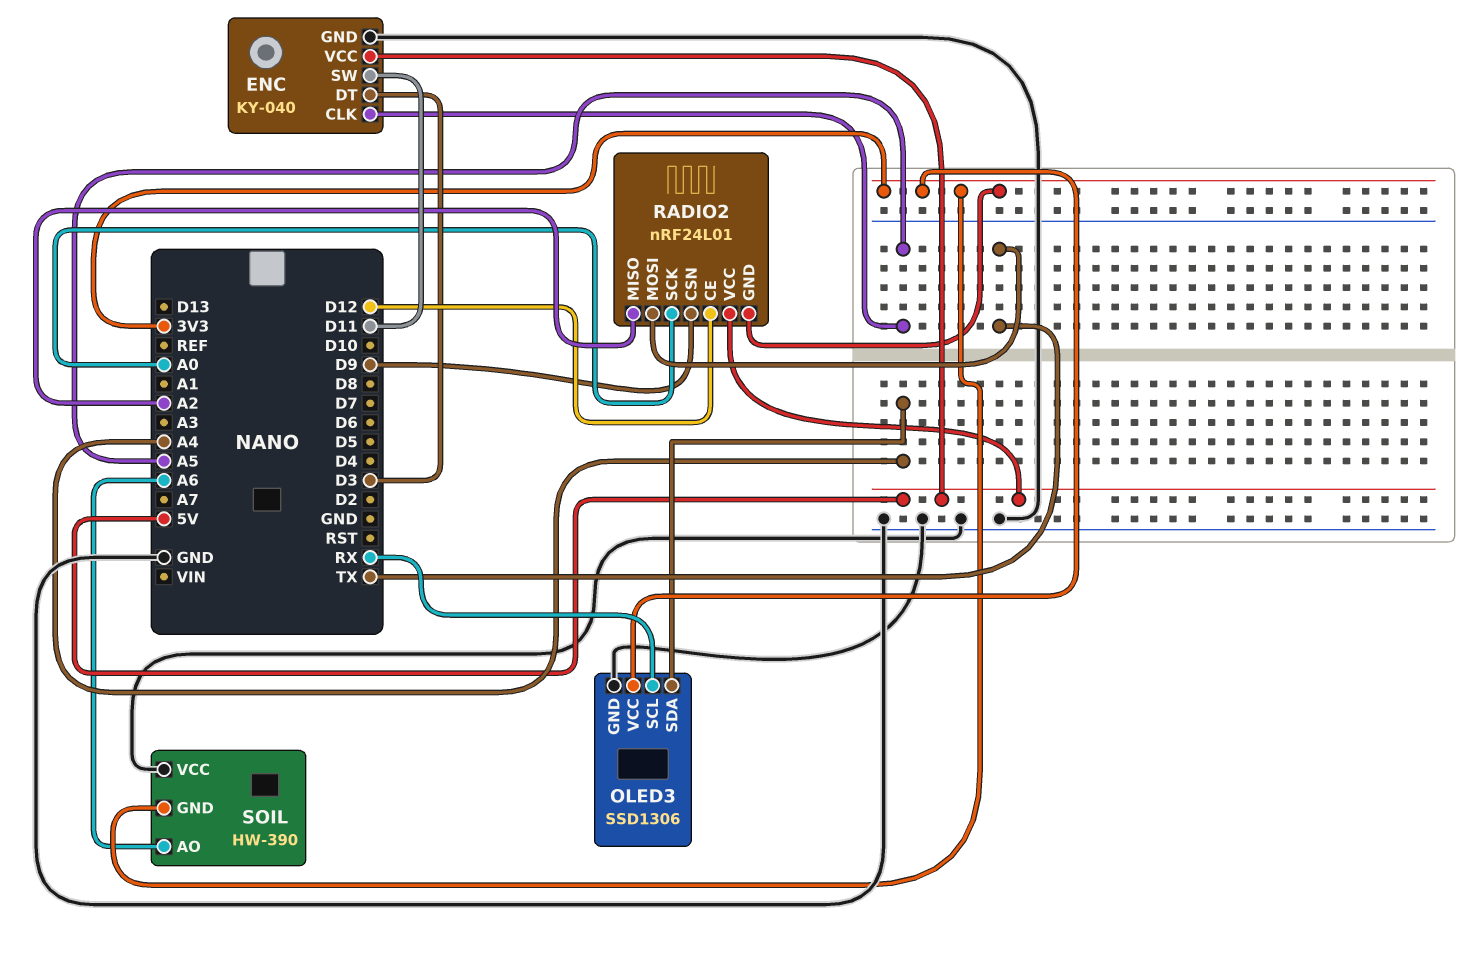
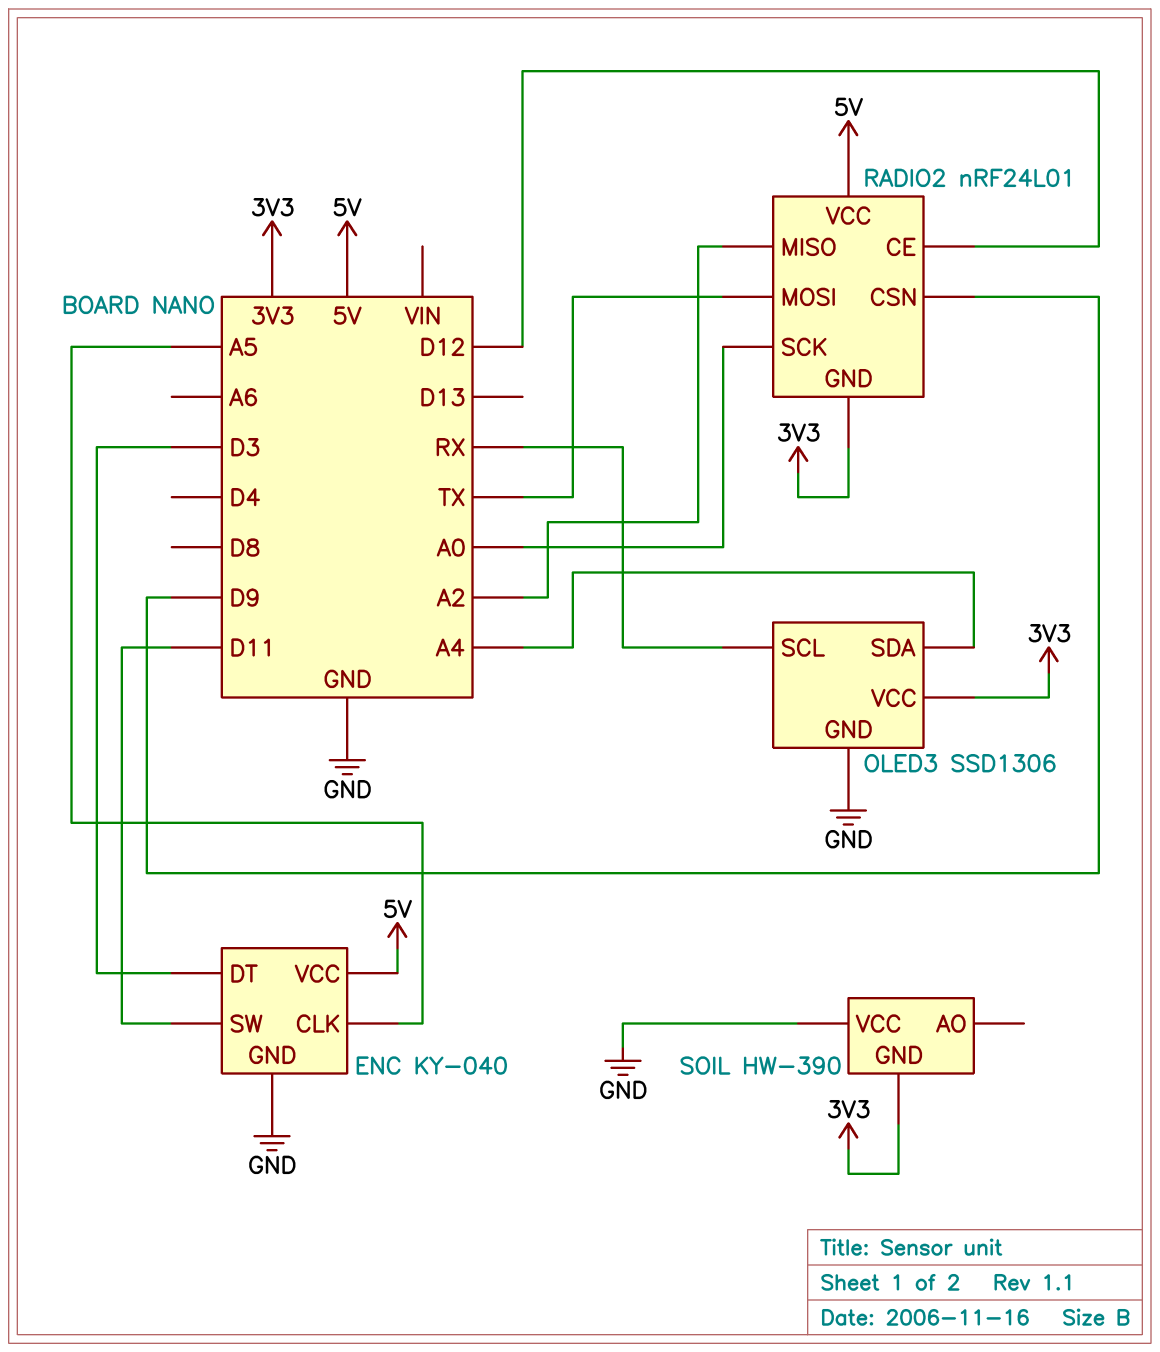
SOIL pin AO: A6 -> none

